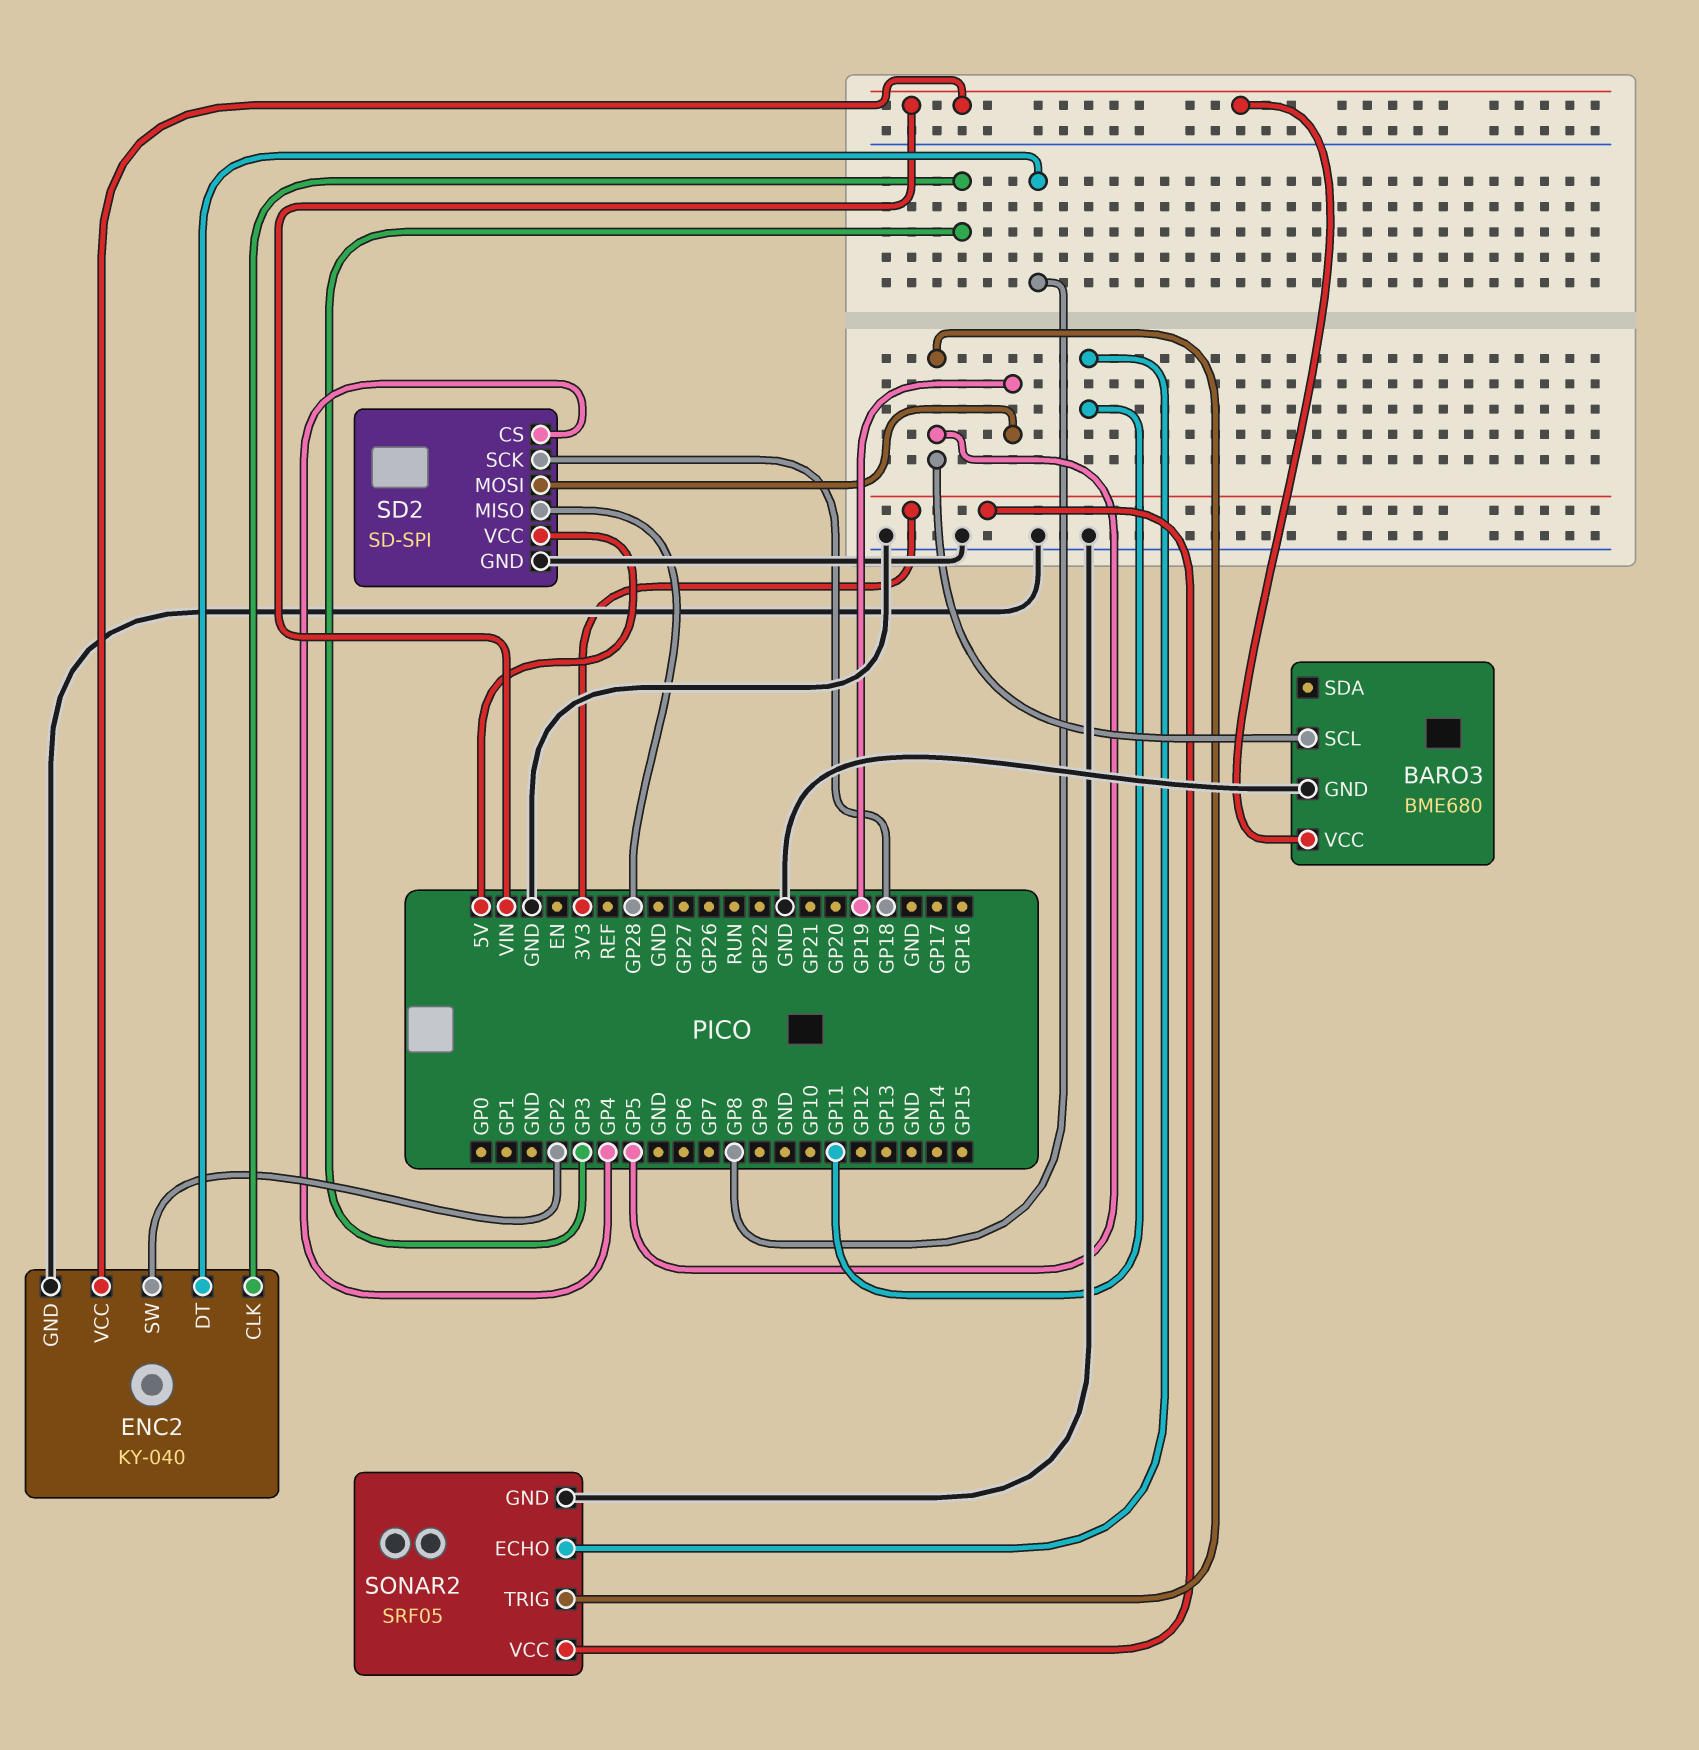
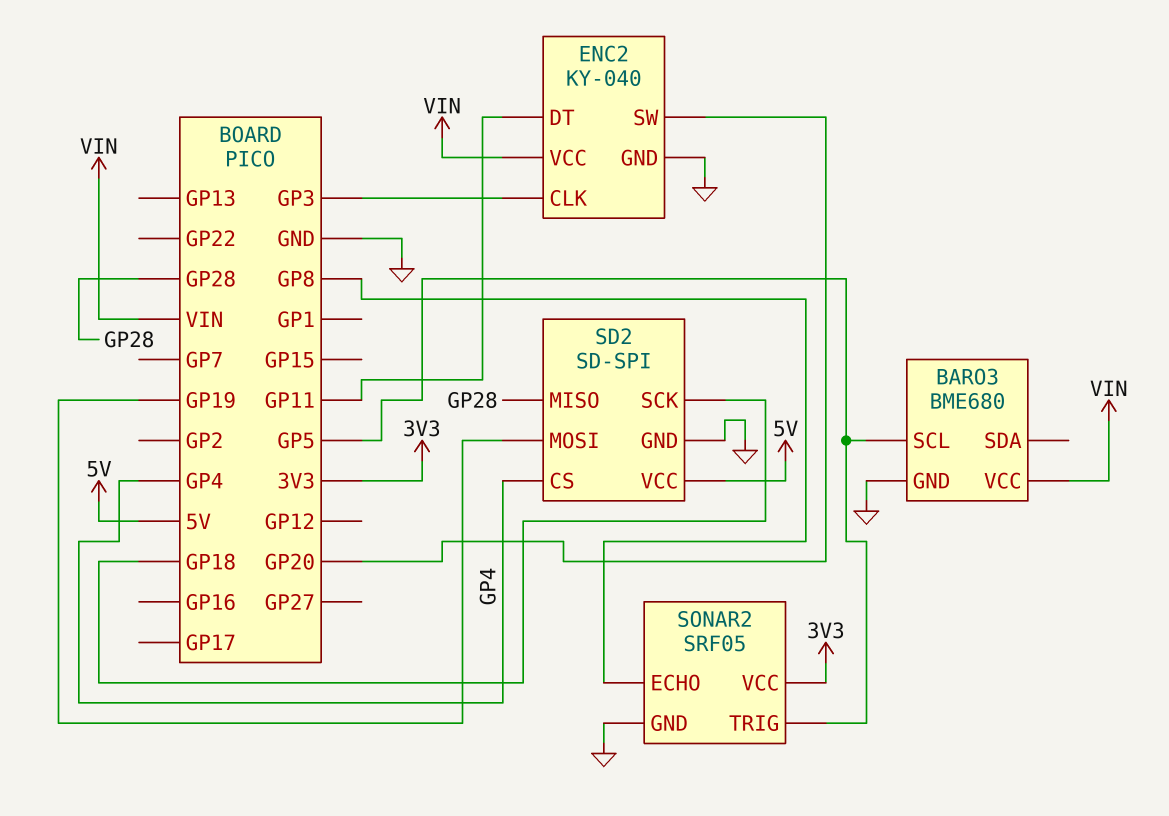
ENC2 pin DT: GP8 -> GP11
ENC2 pin SW: GP2 -> GP20
SONAR2 pin ECHO: GP11 -> GP8

